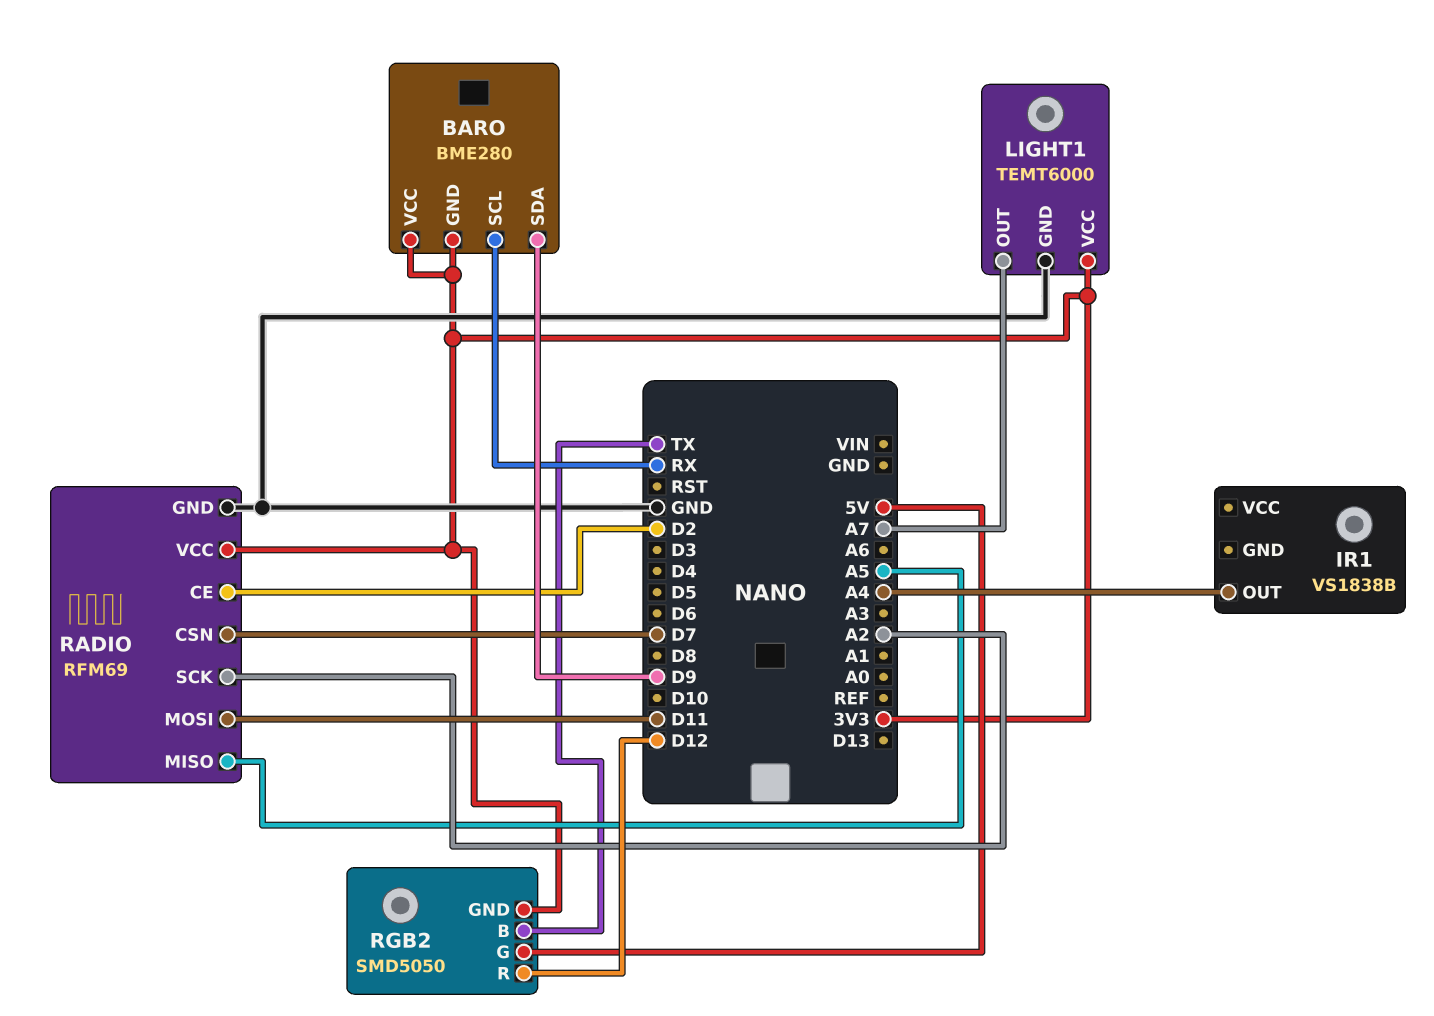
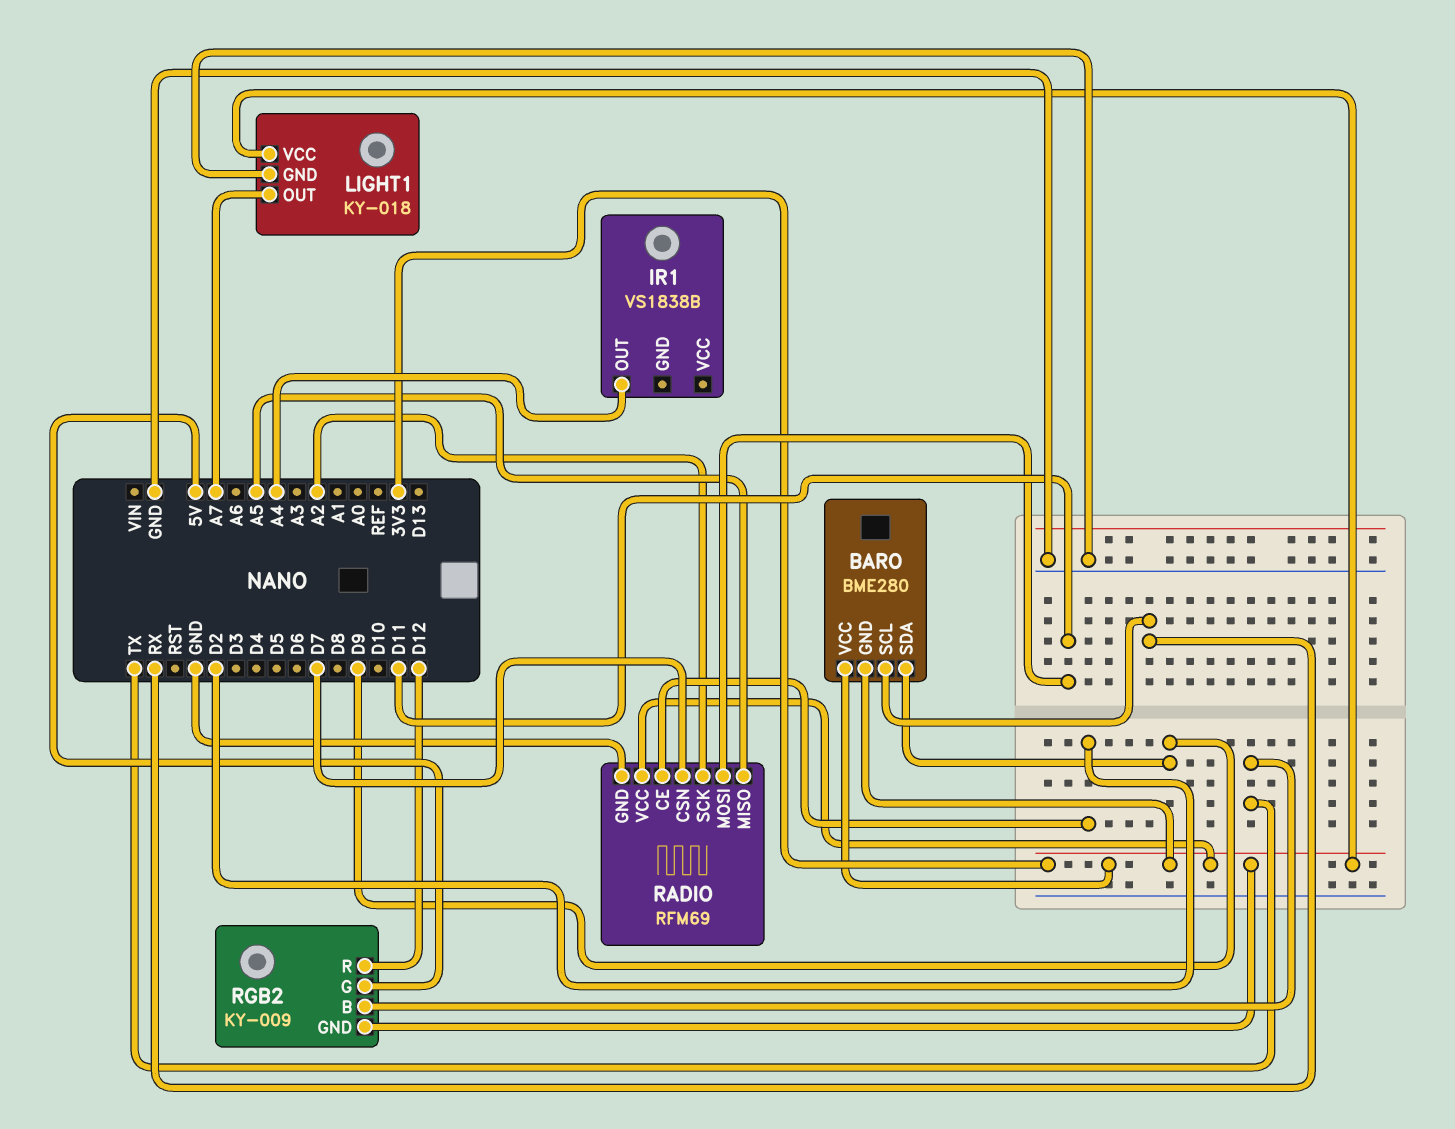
LIGHT1: TEMT6000 -> KY-018
RGB2: SMD5050 -> KY-009

